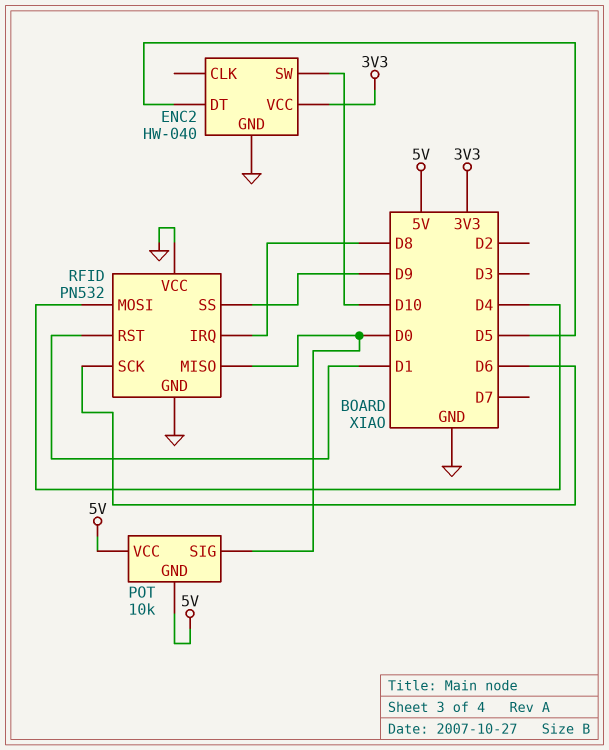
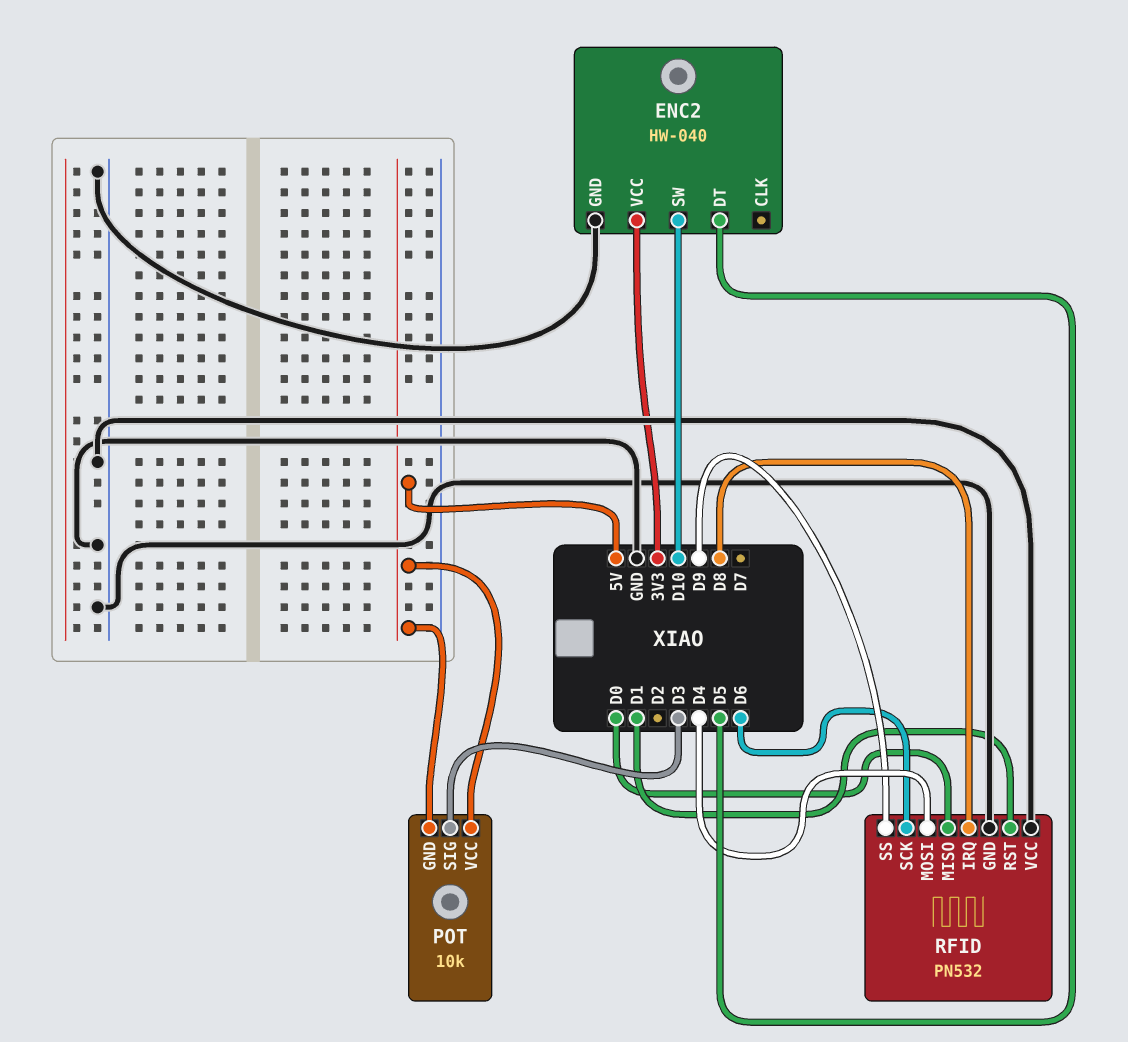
POT pin SIG: D0 -> D3

